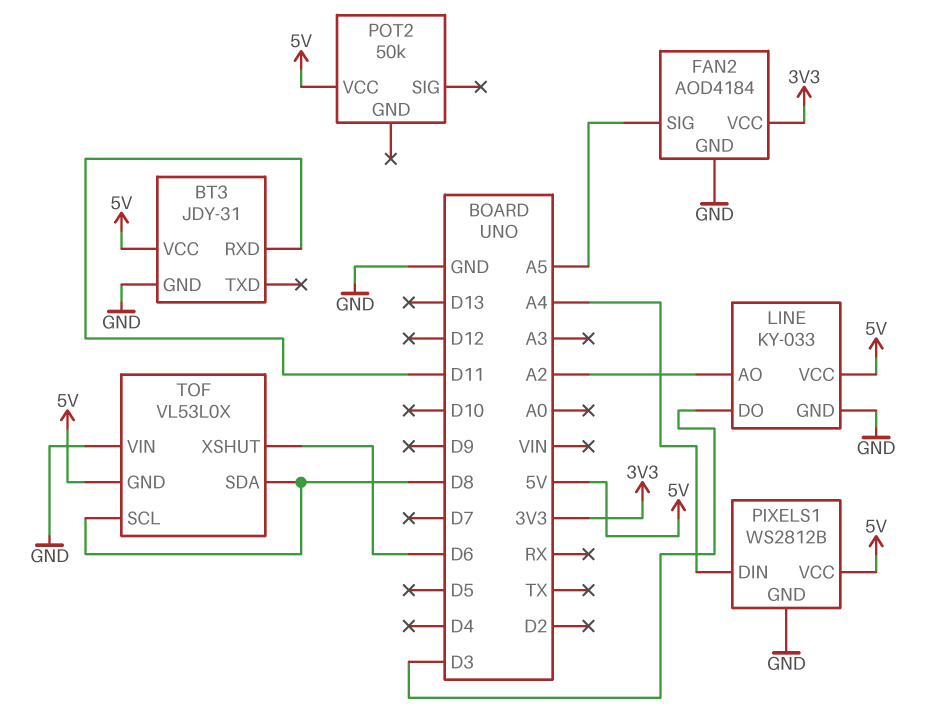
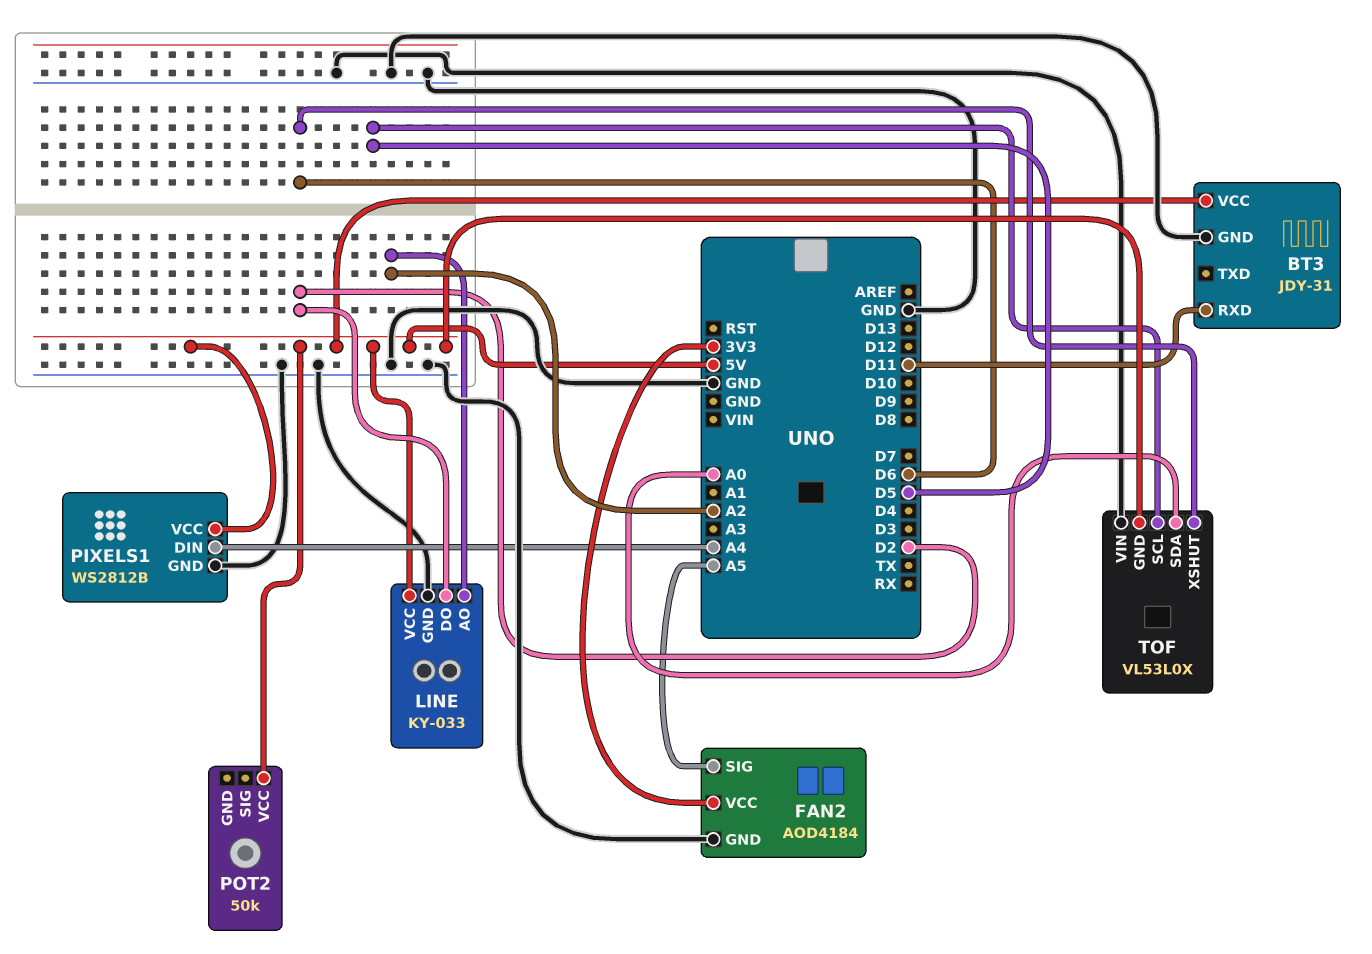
LINE pin DO: D3 -> D2
TOF pin SCL: D8 -> D5
TOF pin SDA: D8 -> A0

